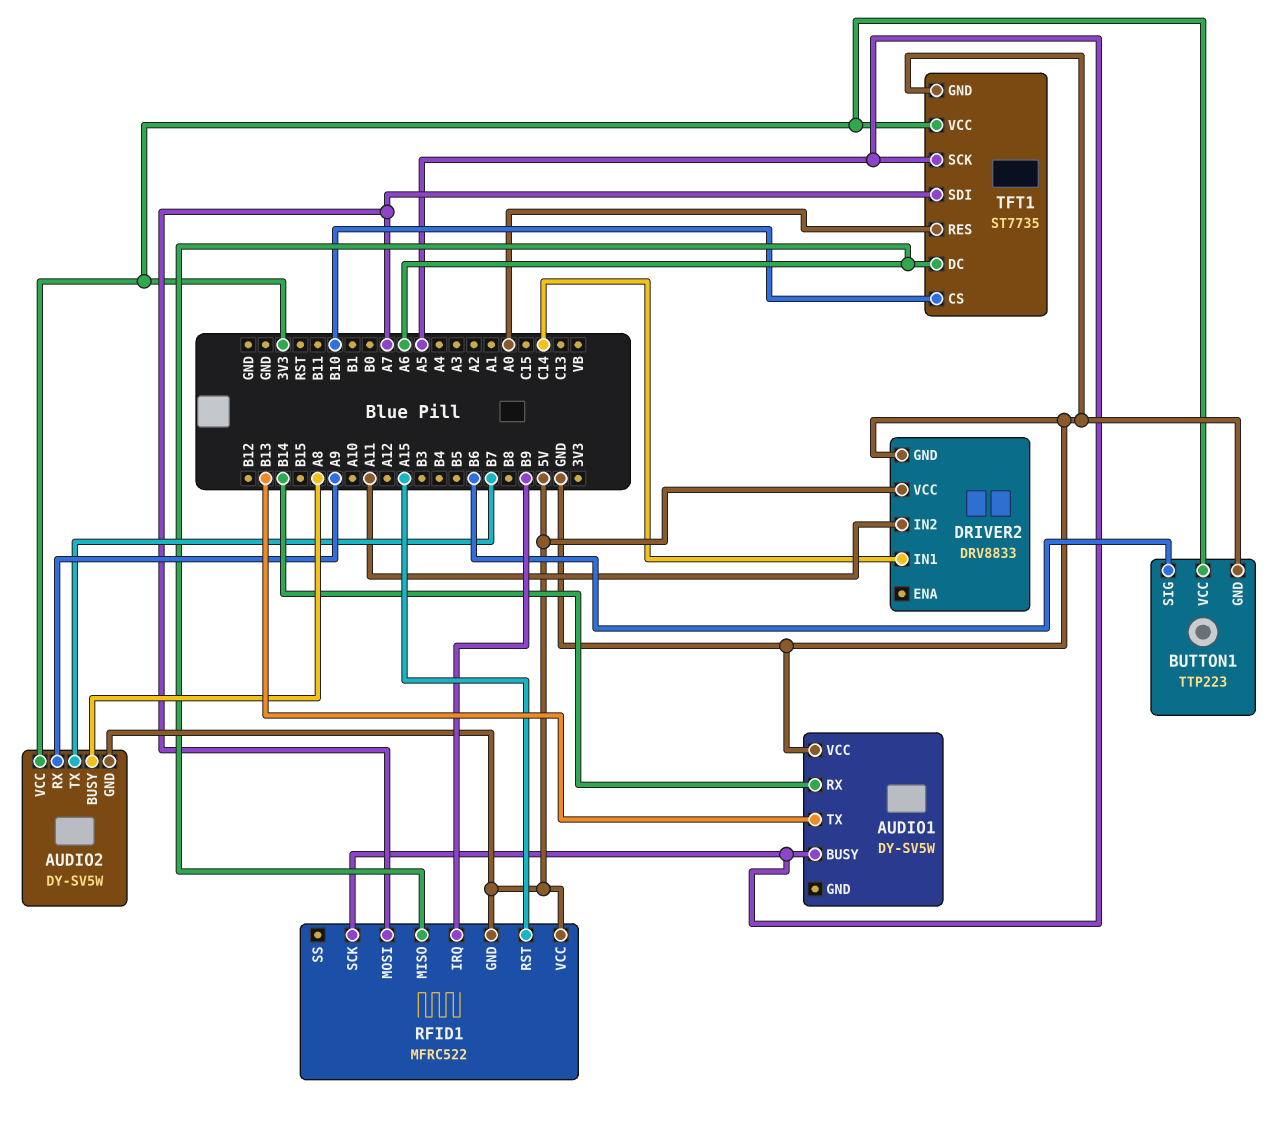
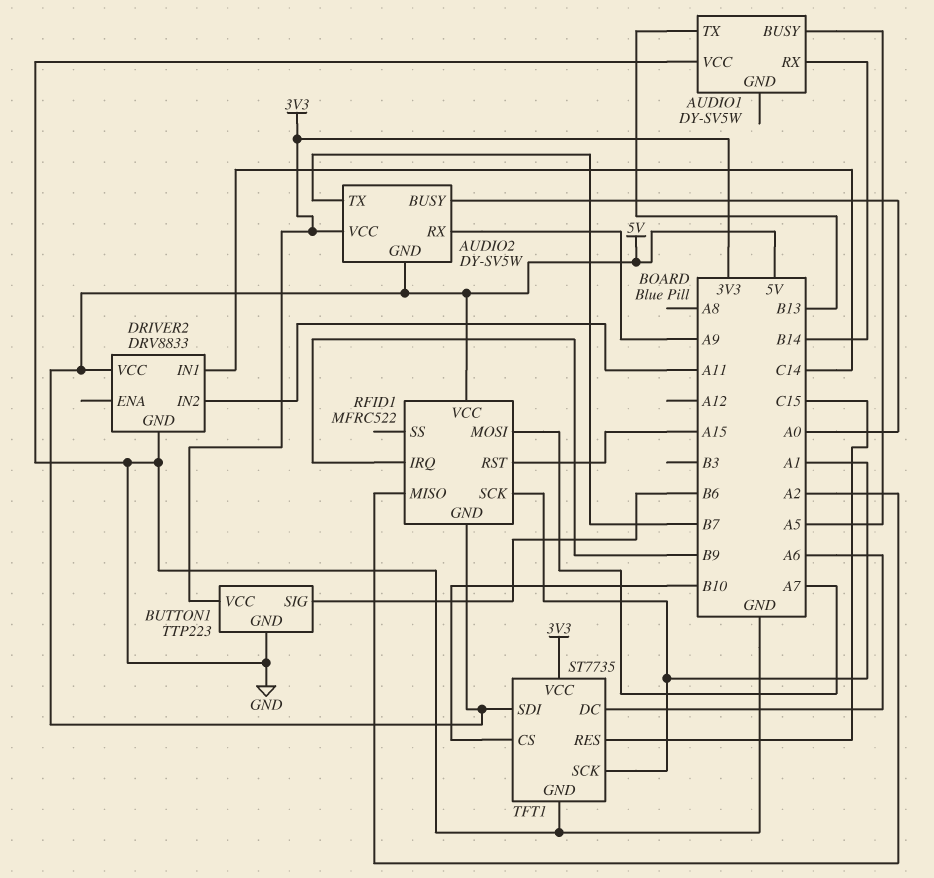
AUDIO2 pin BUSY: A8 -> A0
RFID1 pin MISO: A6 -> A2
RFID1 pin SCK: A5 -> A1
TFT1 pin RES: A0 -> C15
TFT1 pin SCK: A5 -> A1
TFT1 pin SDI: A7 -> 5V

